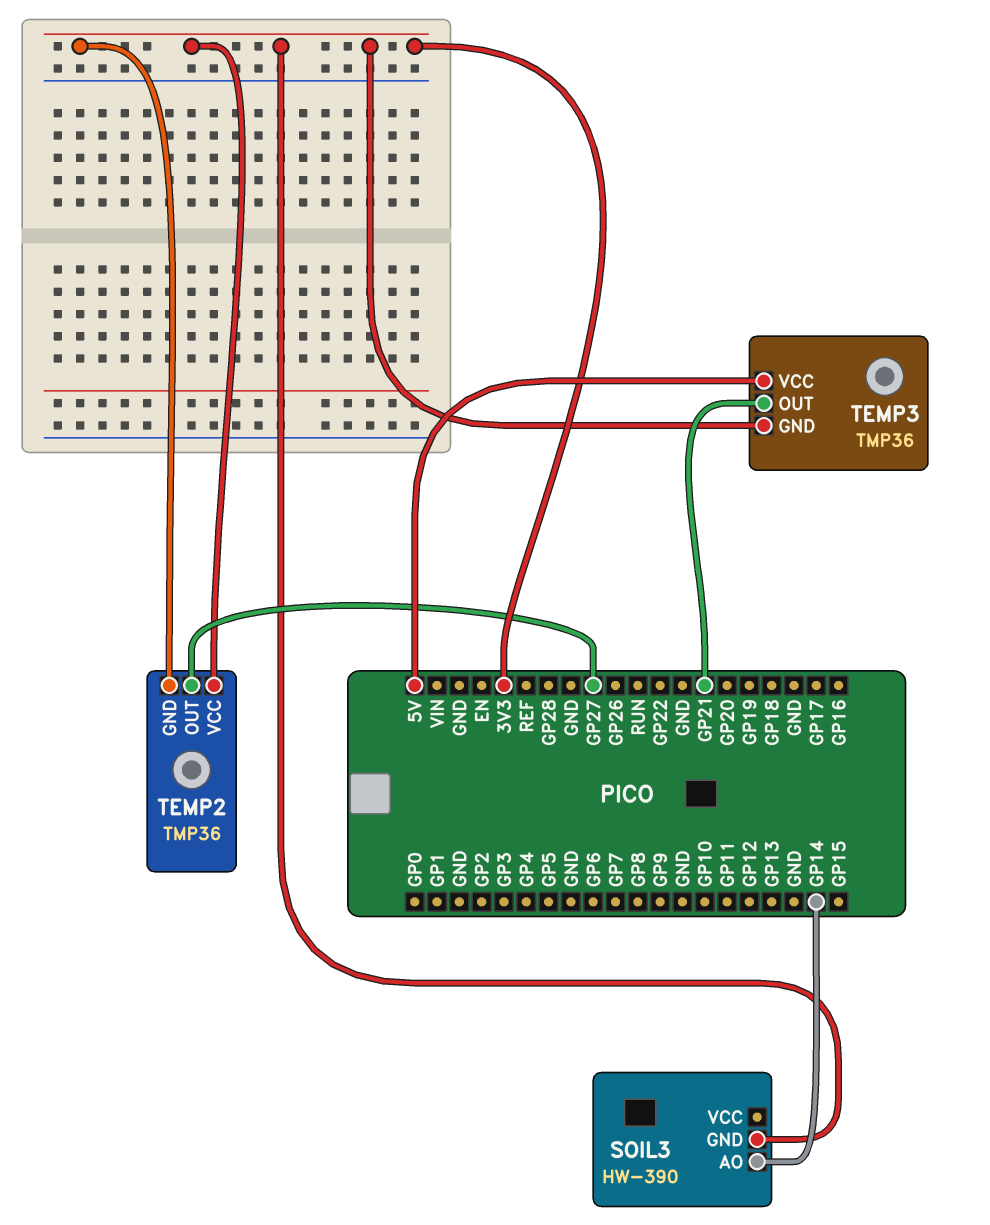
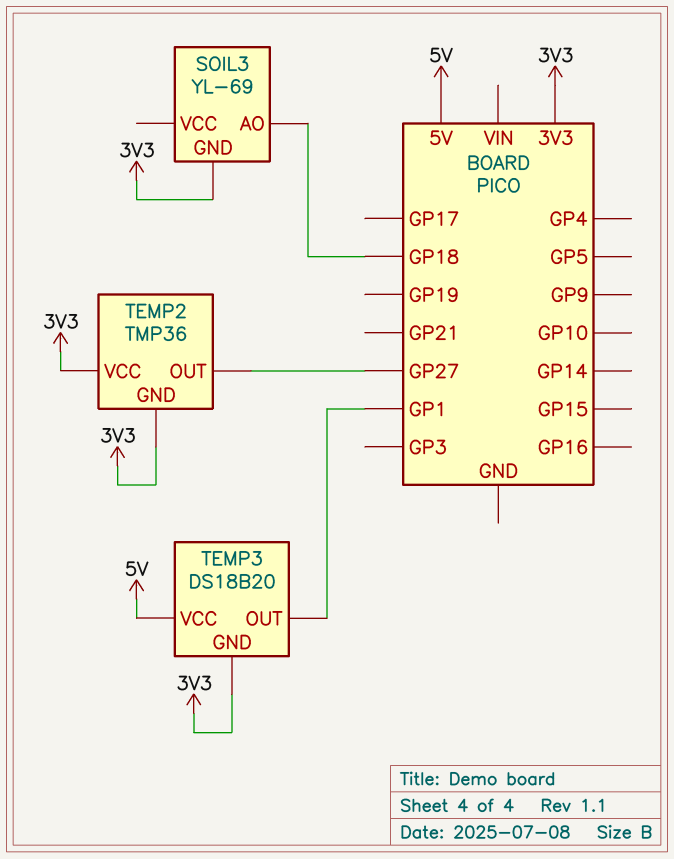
SOIL3: HW-390 -> YL-69
SOIL3 pin AO: GP14 -> GP18
TEMP3: TMP36 -> DS18B20
TEMP3 pin OUT: GP21 -> GP1

